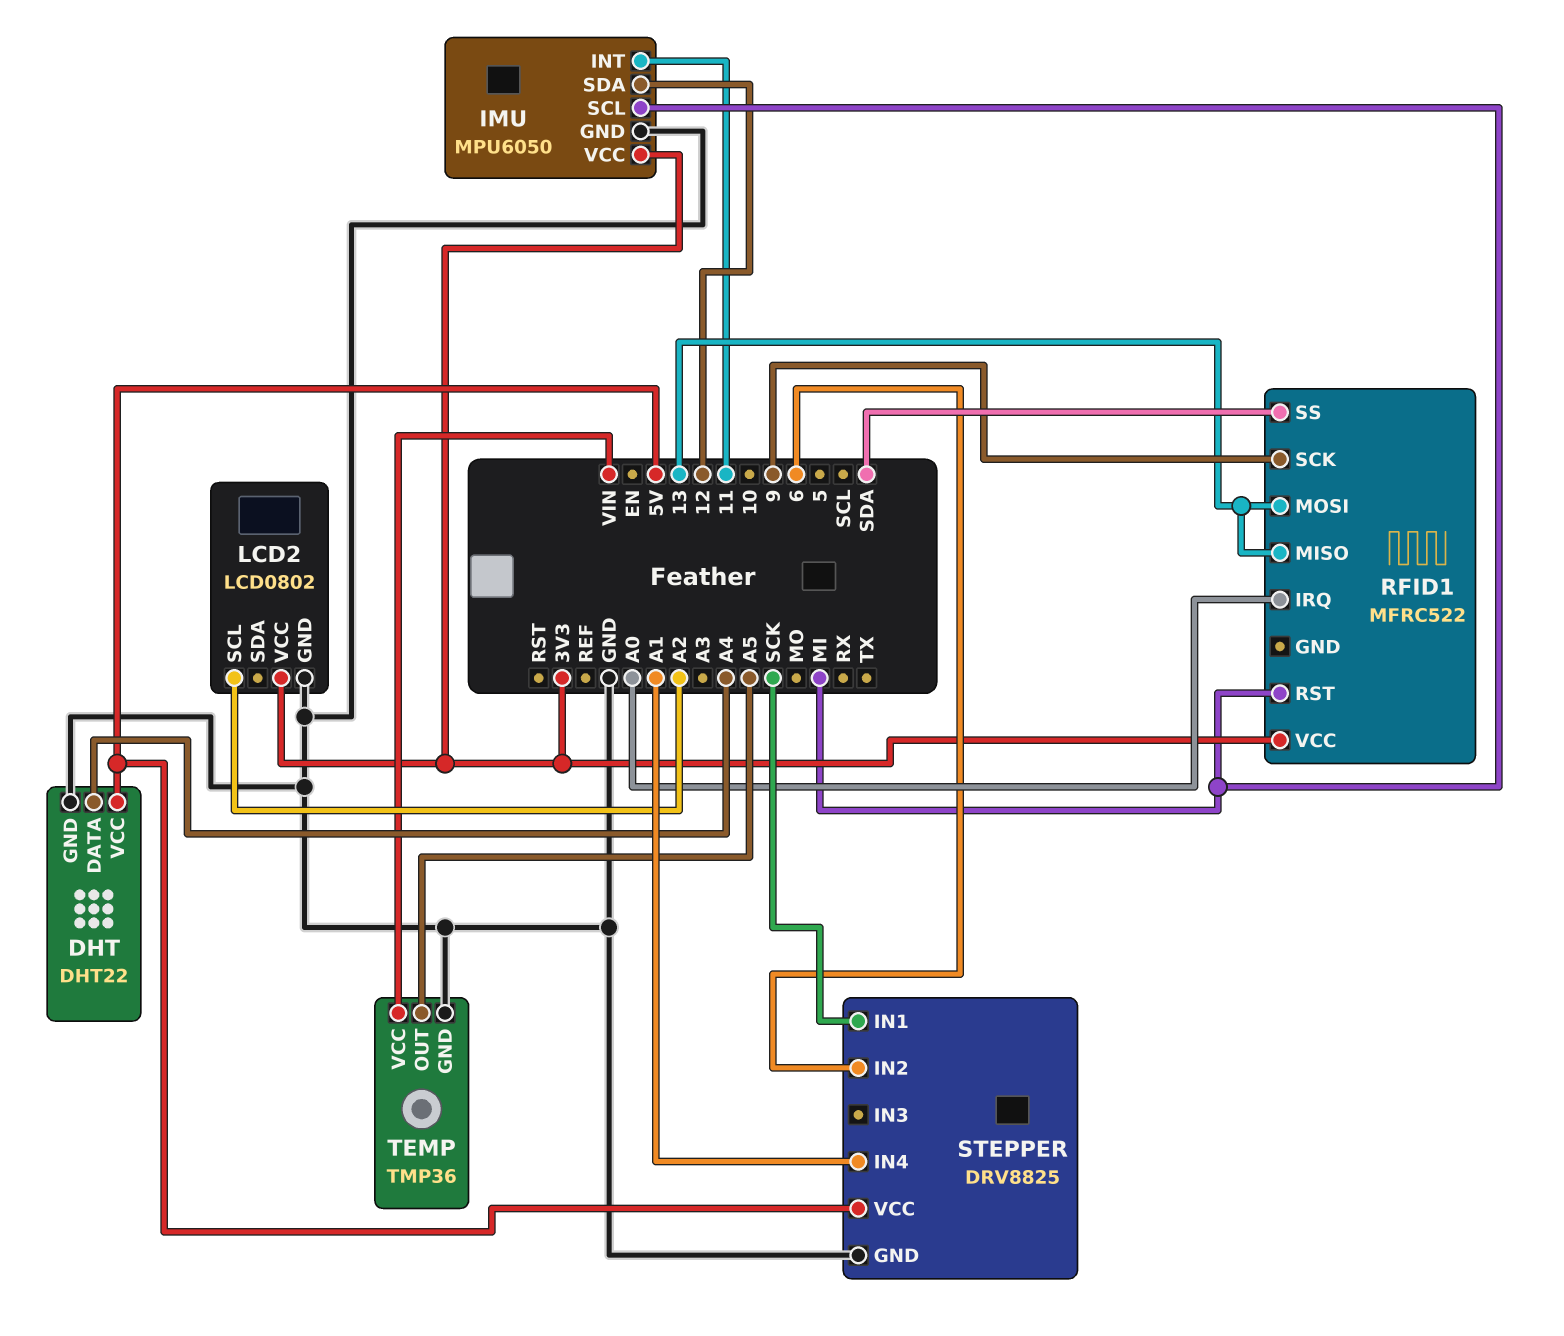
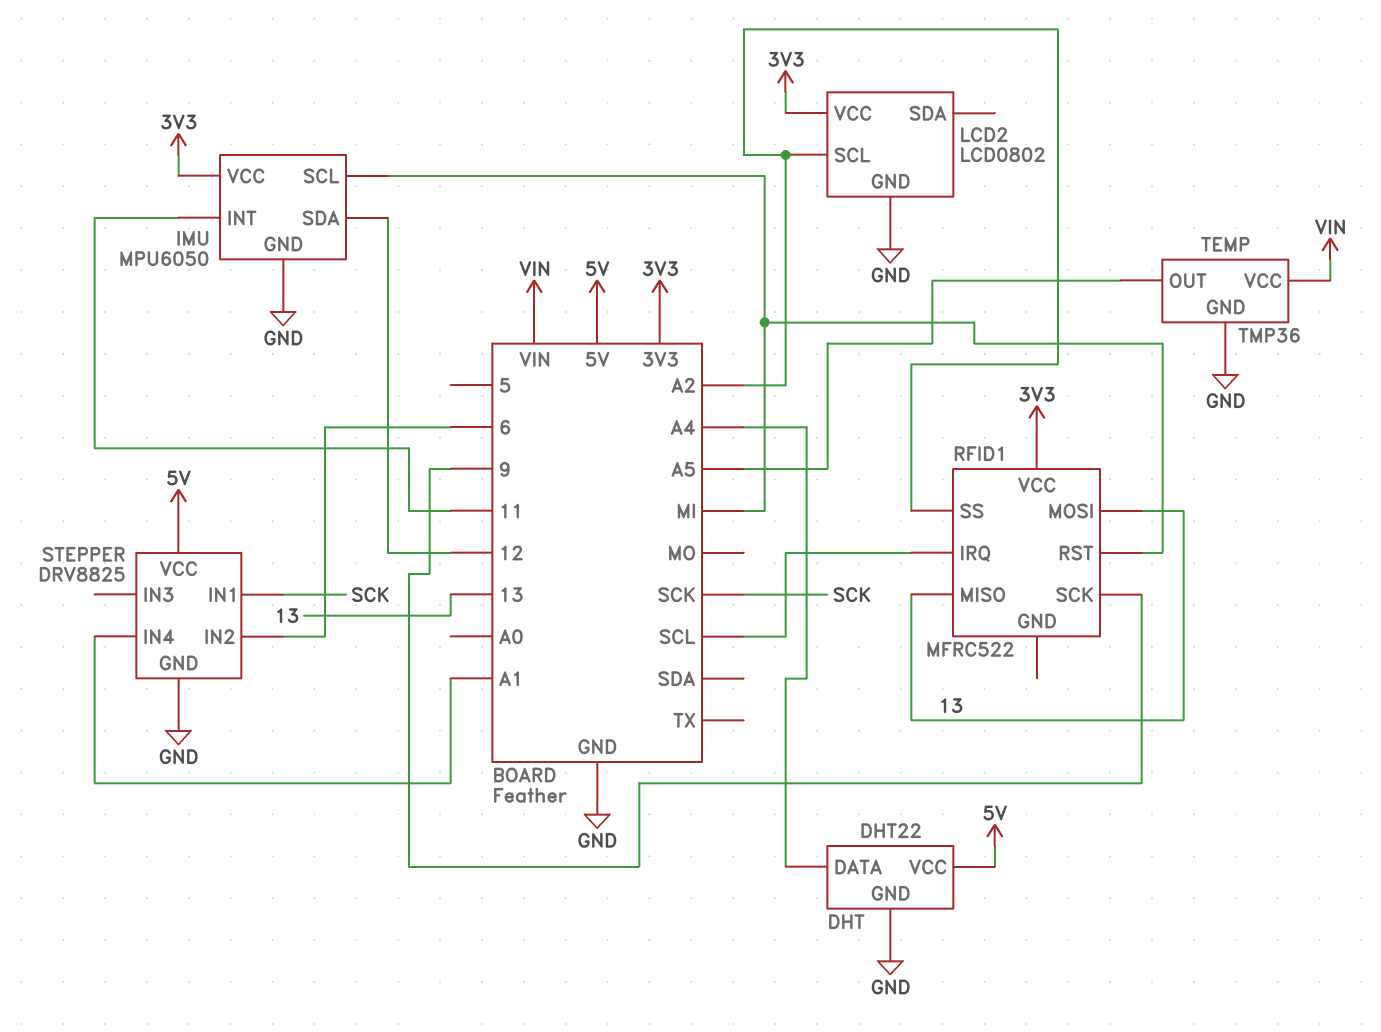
RFID1 pin IRQ: A0 -> SCL
RFID1 pin SS: SDA -> A2

